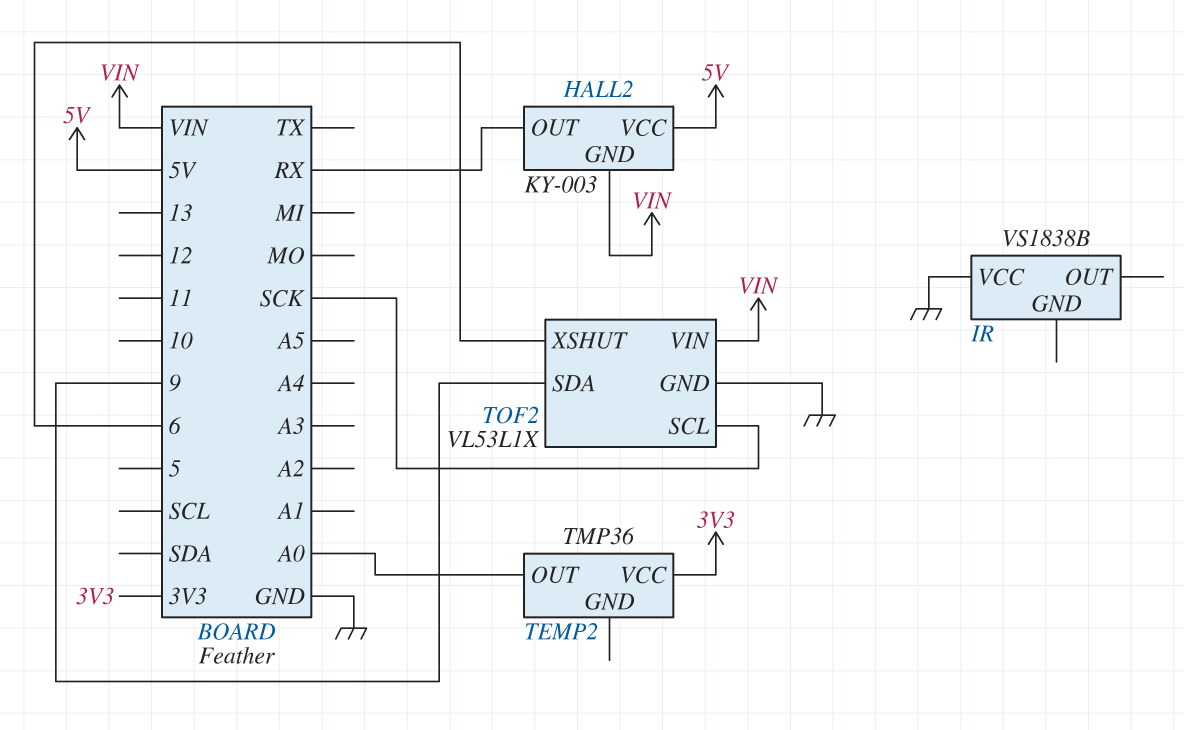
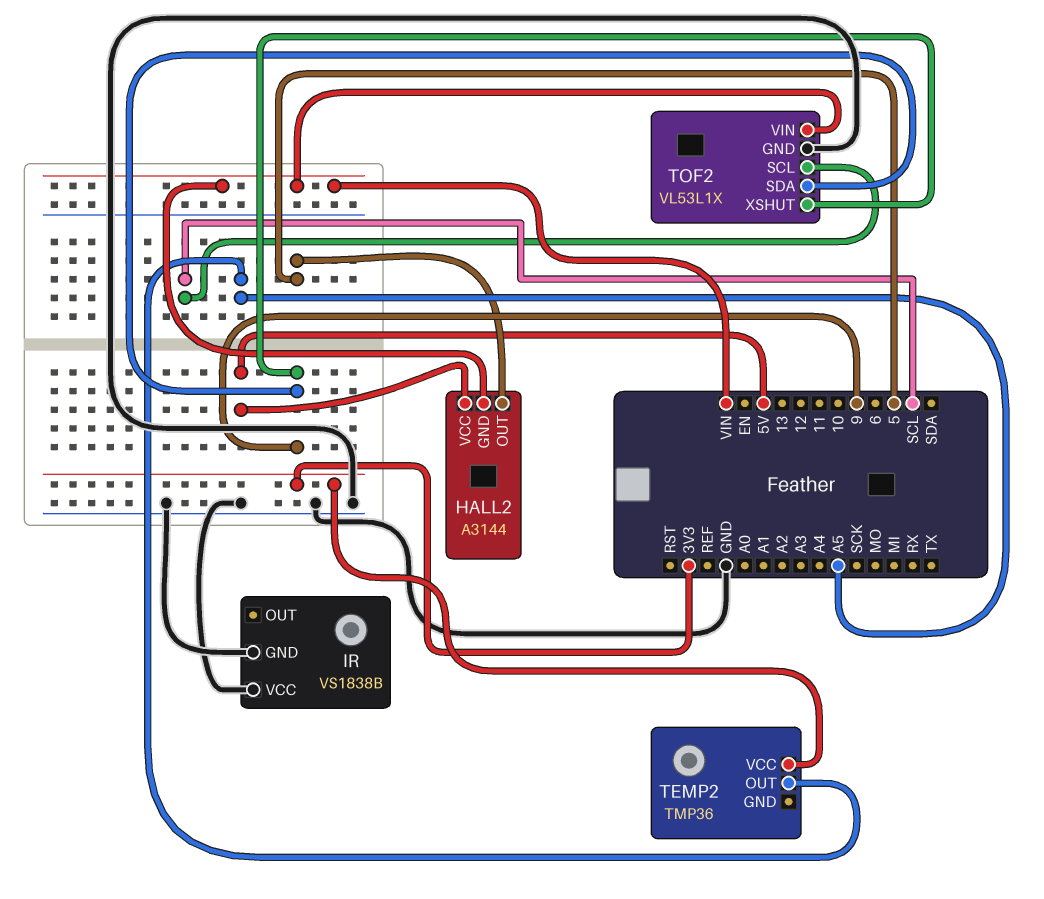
HALL2: KY-003 -> A3144
HALL2 pin OUT: RX -> 5
IR pin GND: none -> GND
TEMP2 pin OUT: A0 -> A5
TOF2 pin SCL: SCK -> SCL
TOF2 pin XSHUT: 6 -> 9

